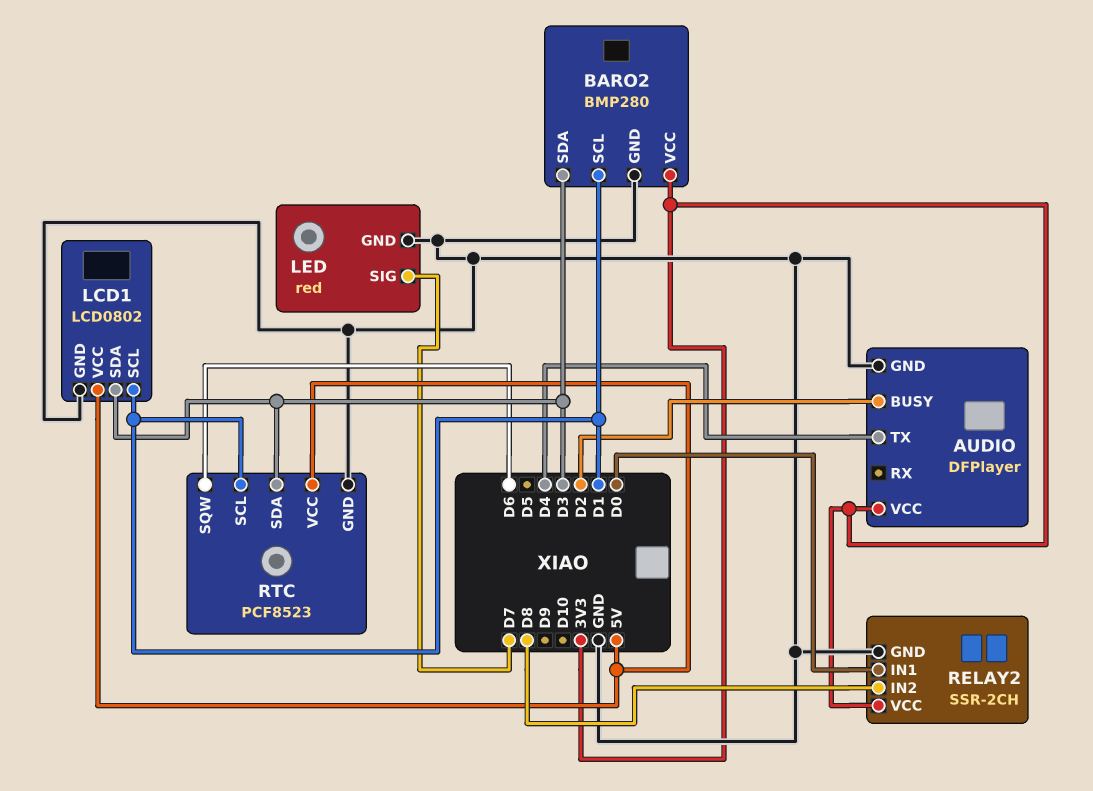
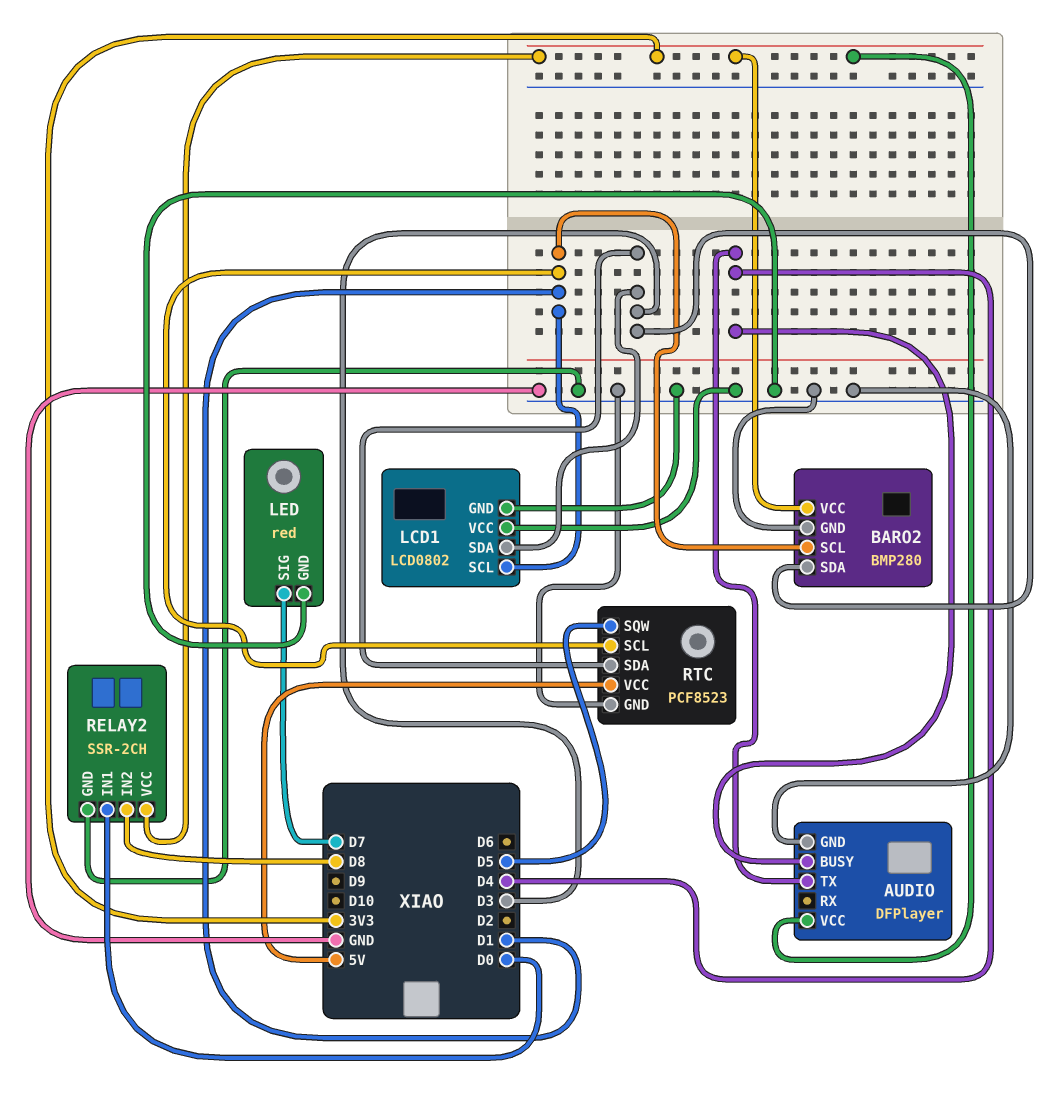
AUDIO pin BUSY: D2 -> D4
LCD1 pin VCC: 5V -> GND
RTC pin SQW: D6 -> D5

